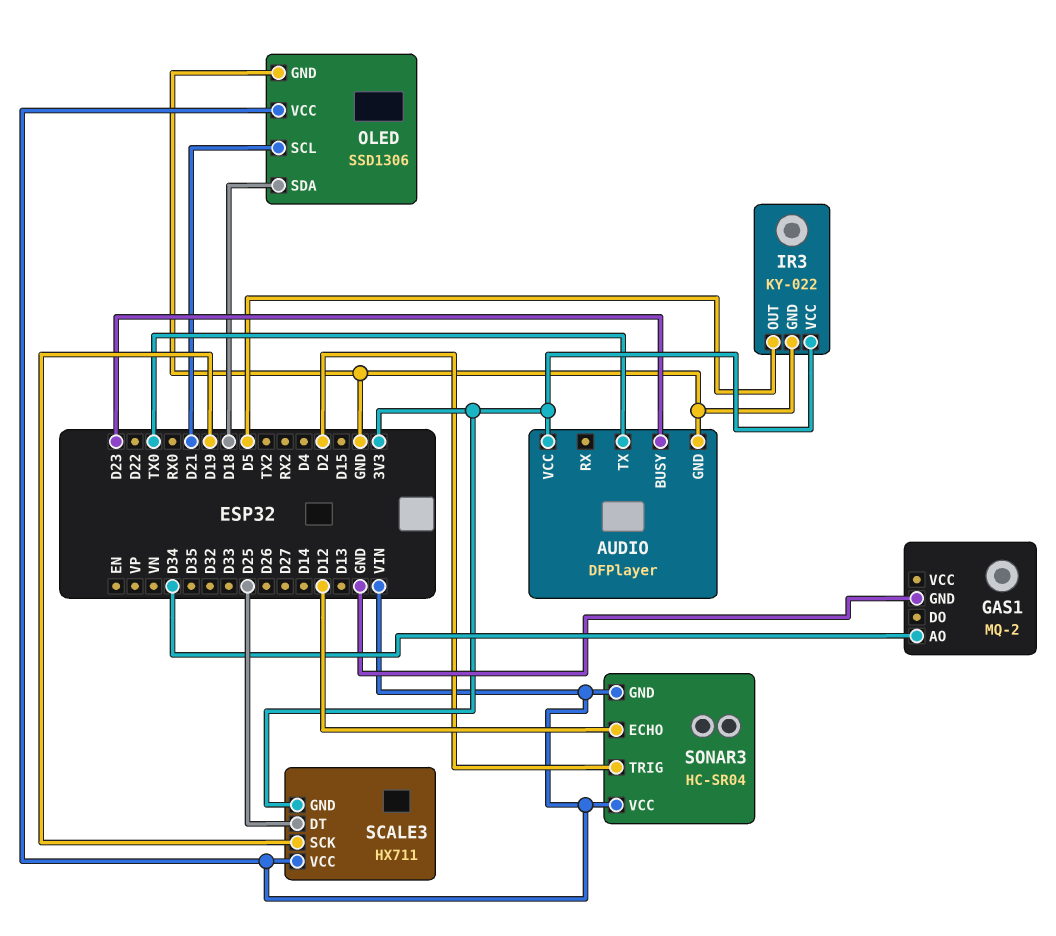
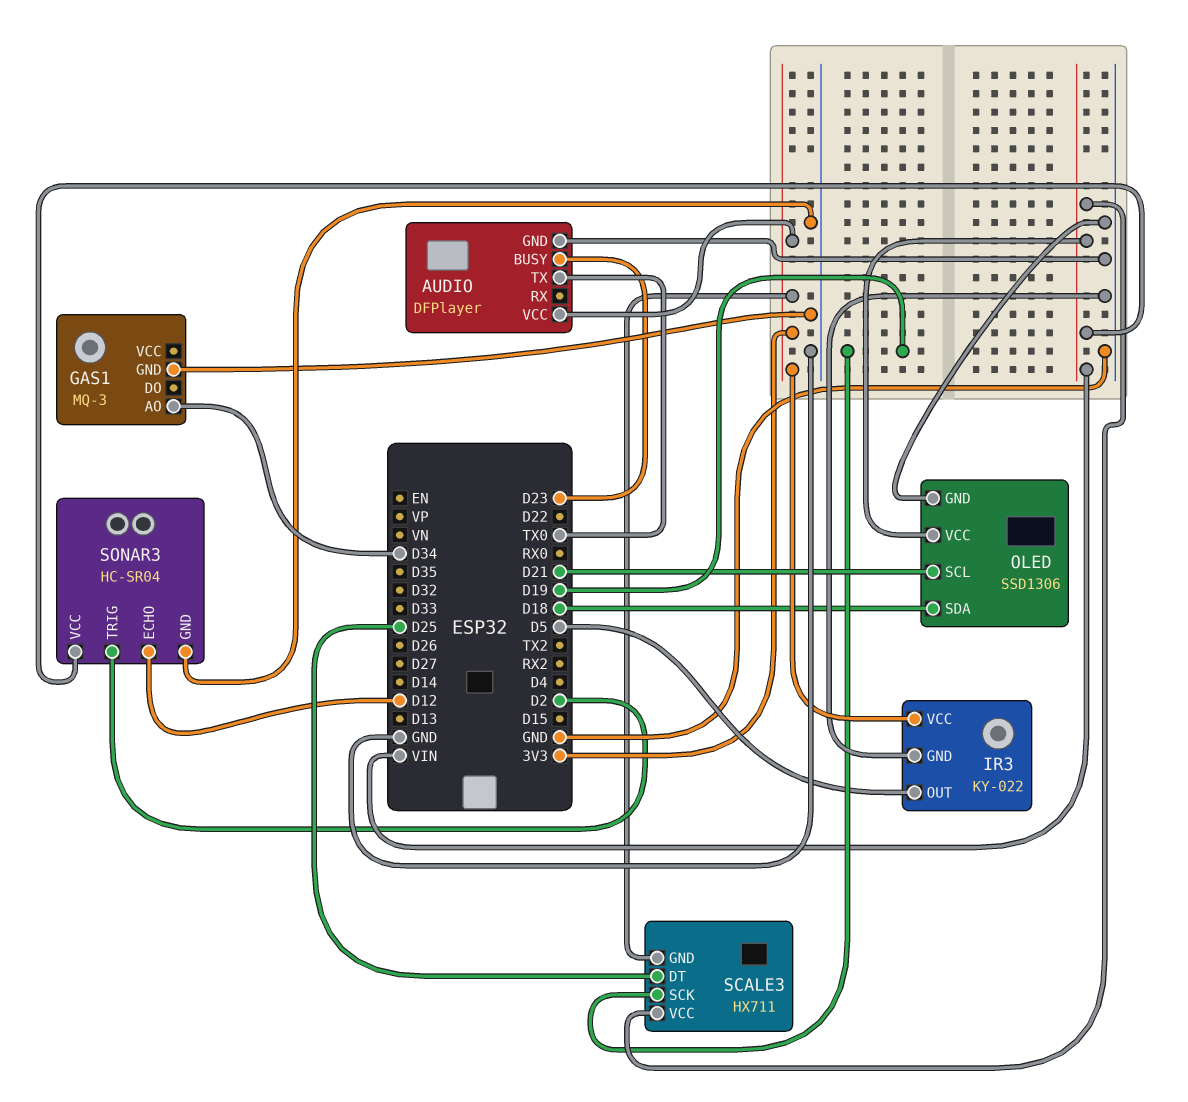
GAS1: MQ-2 -> MQ-3
SONAR3 pin GND: VIN -> GND

